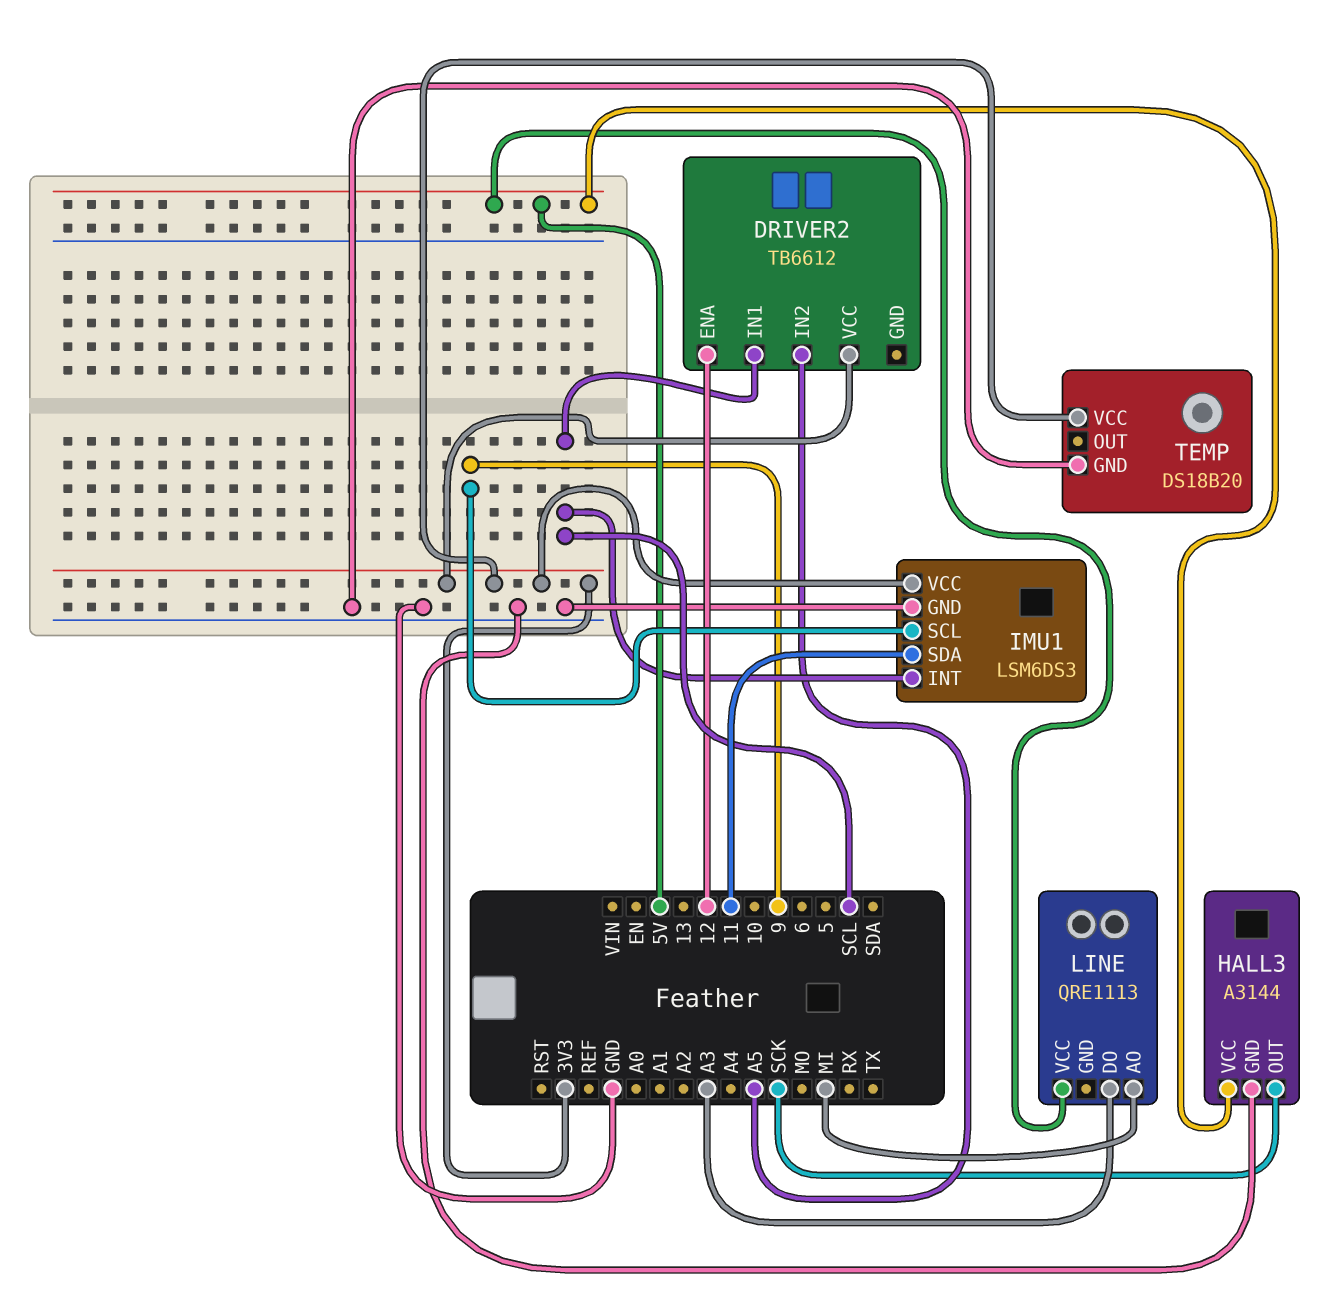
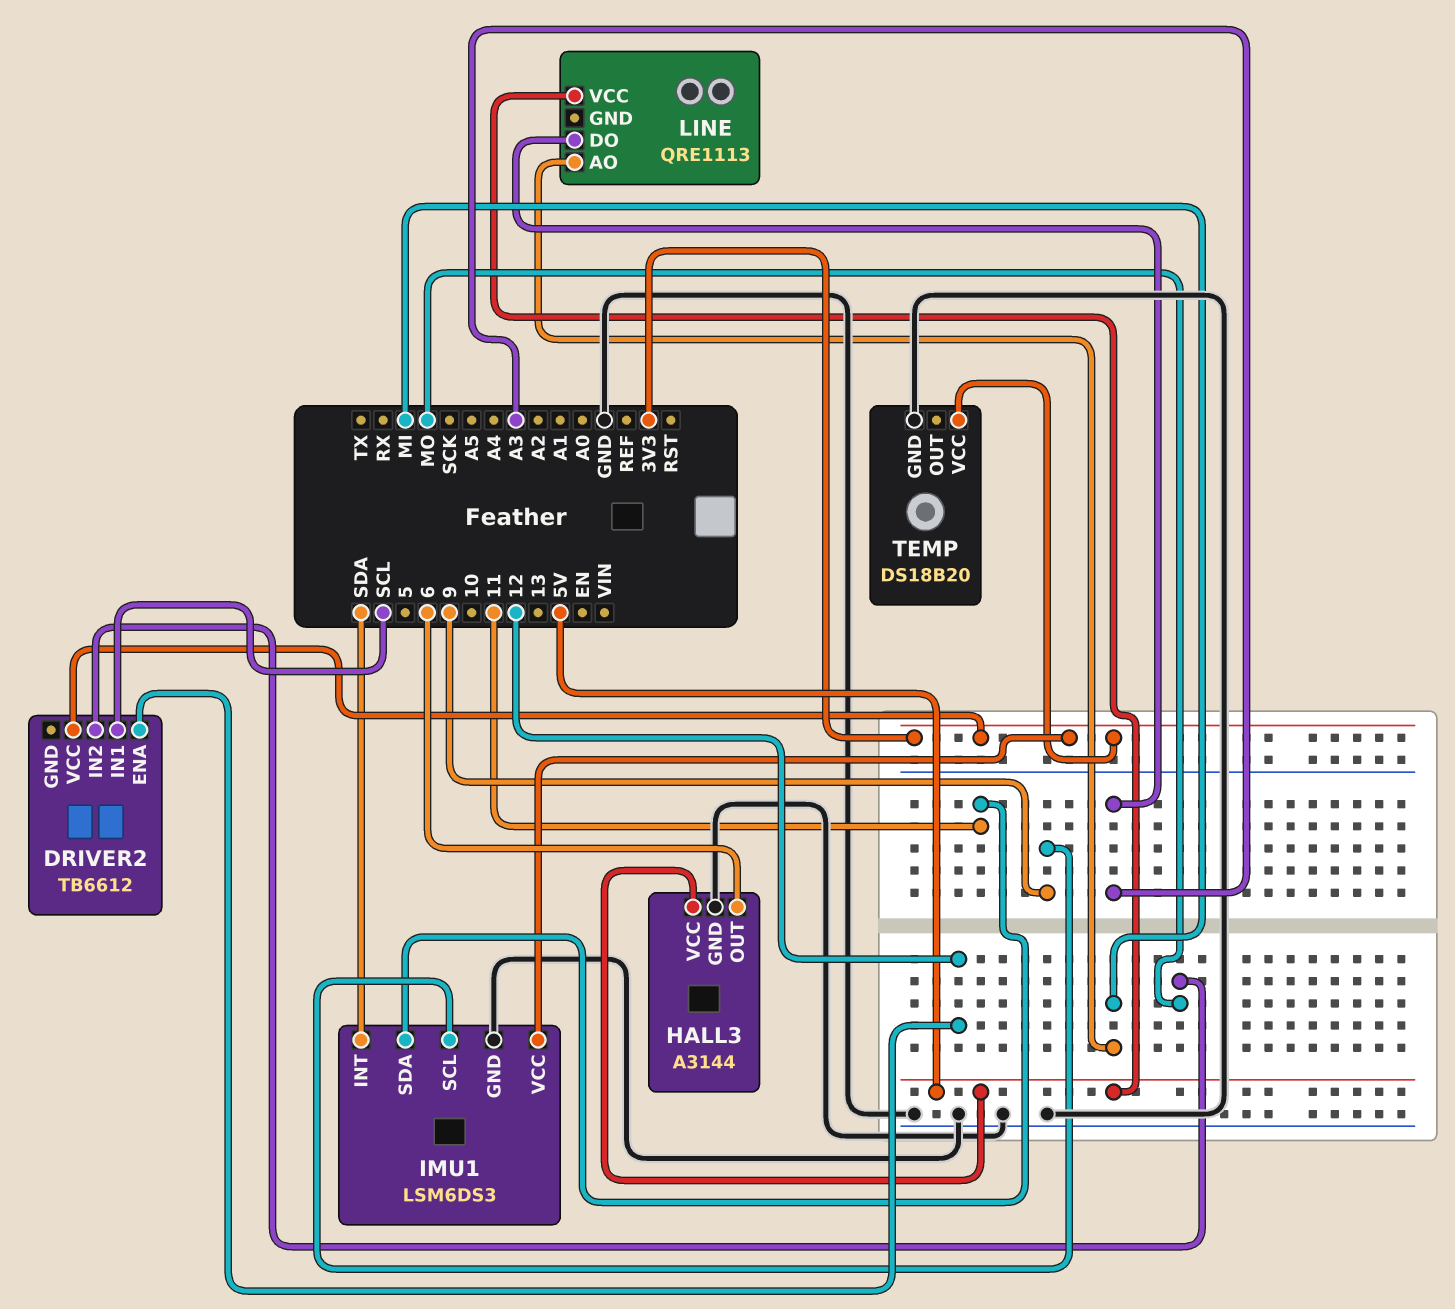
DRIVER2 pin IN2: A5 -> MO
HALL3 pin OUT: SCK -> 6
IMU1 pin INT: SCL -> SDA

